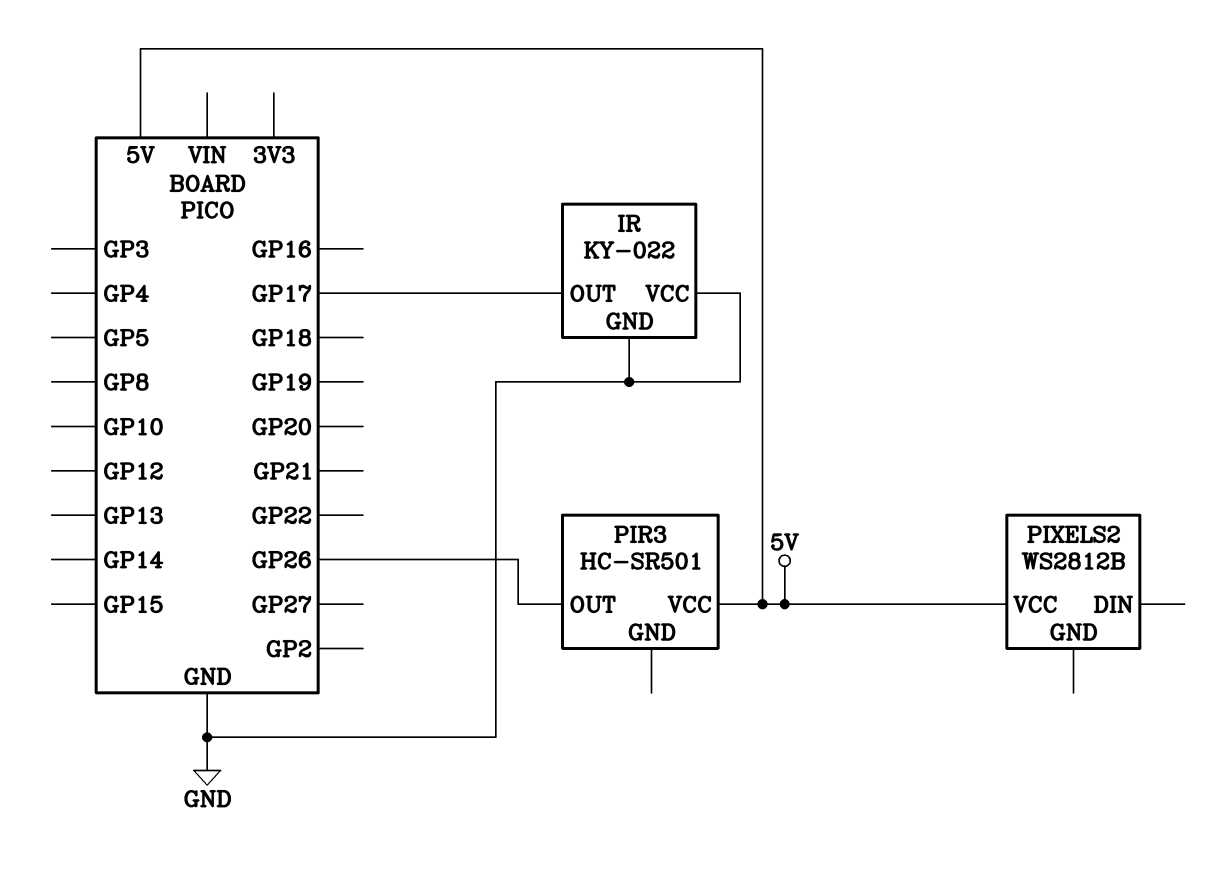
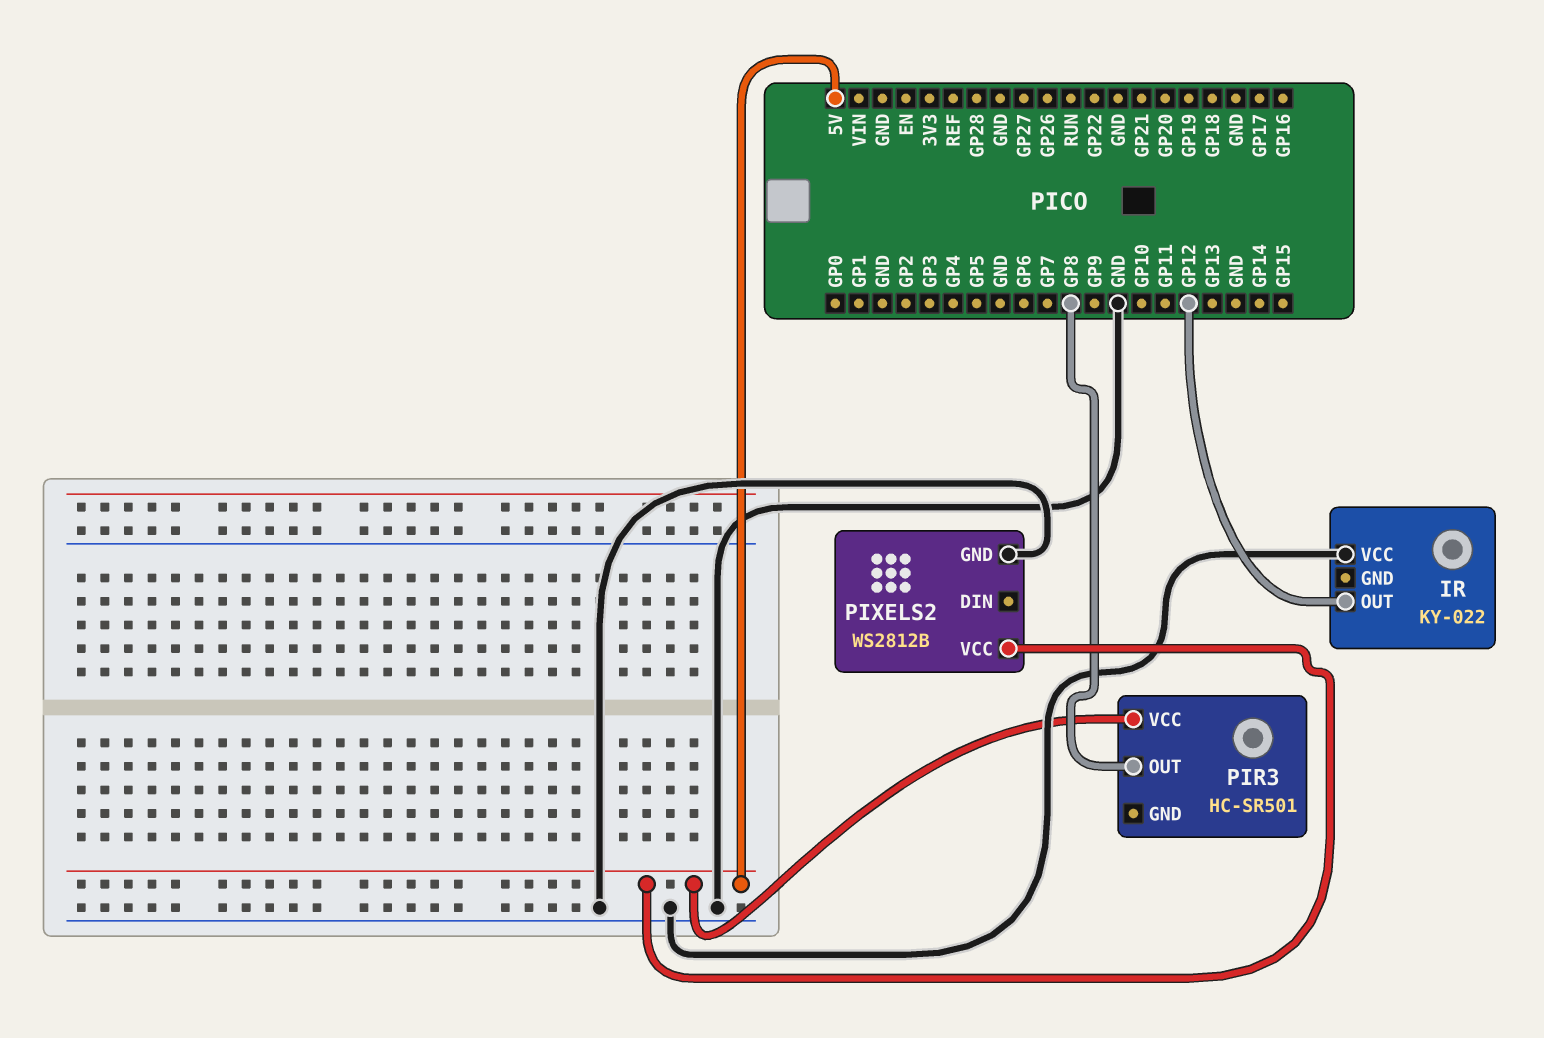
IR pin GND: GND -> none
IR pin OUT: GP17 -> GP12
PIR3 pin OUT: GP26 -> GP8
PIXELS2 pin GND: none -> GND

